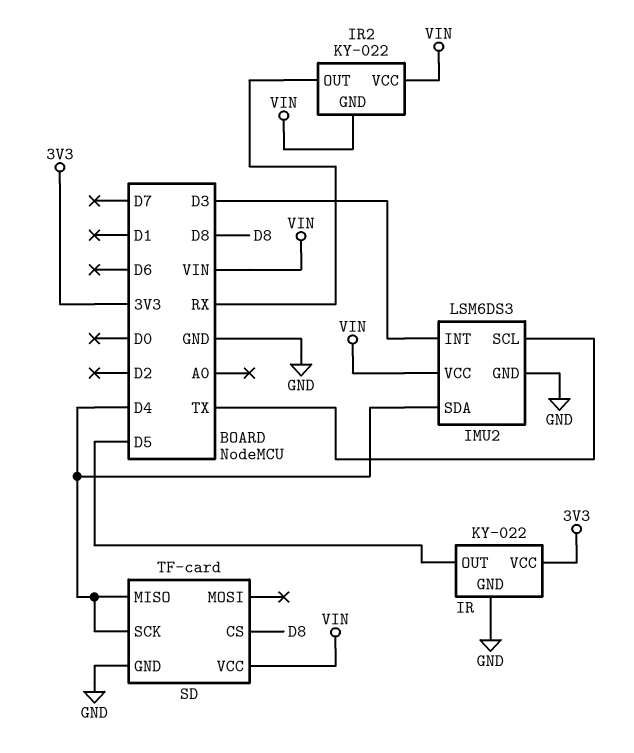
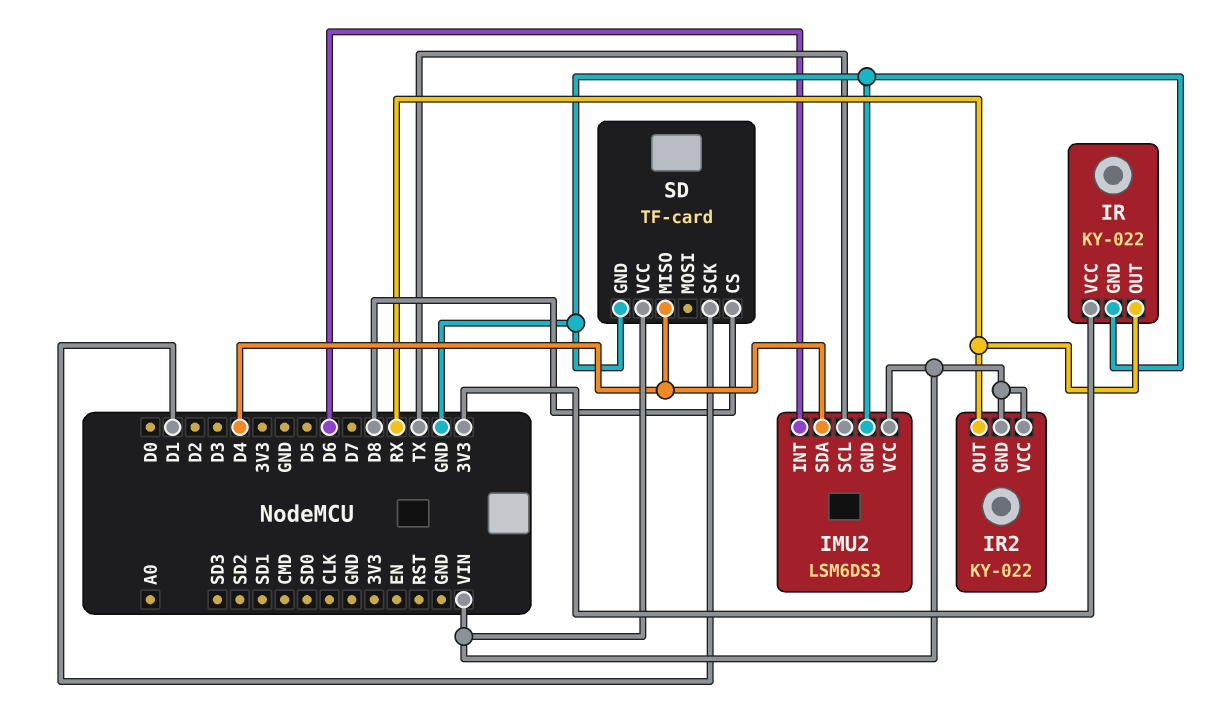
IMU2 pin INT: D3 -> D6
IR pin OUT: D5 -> RX
SD pin SCK: D4 -> D1

